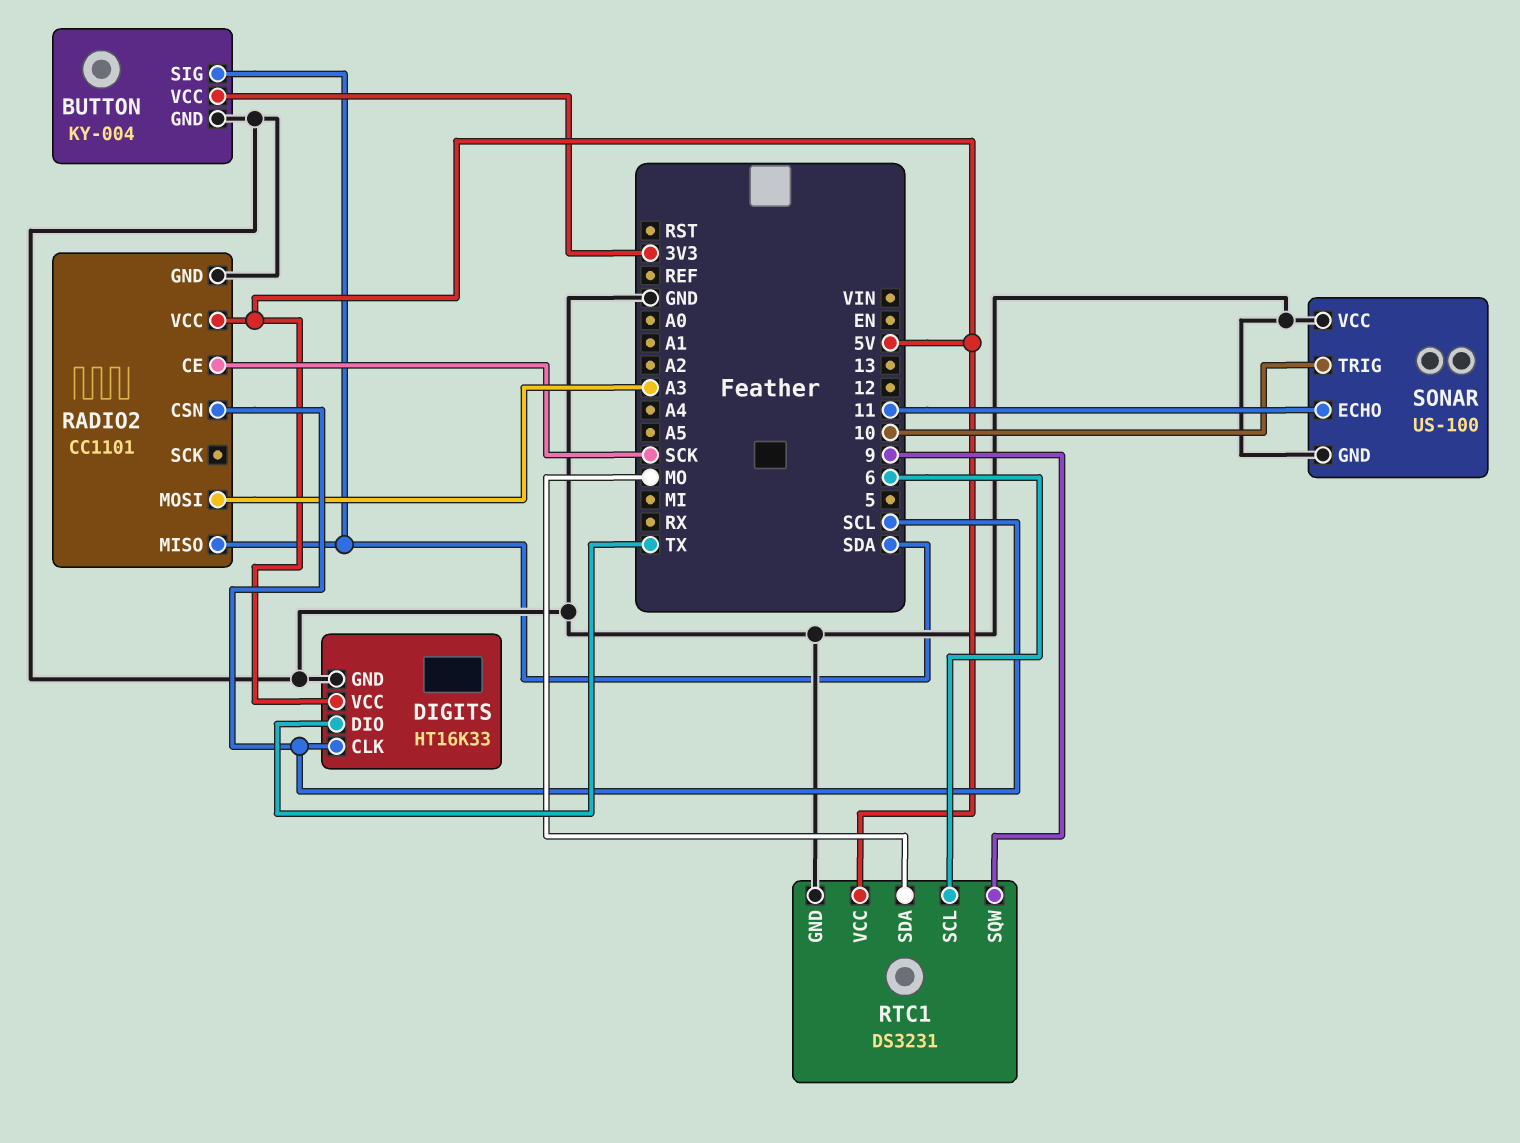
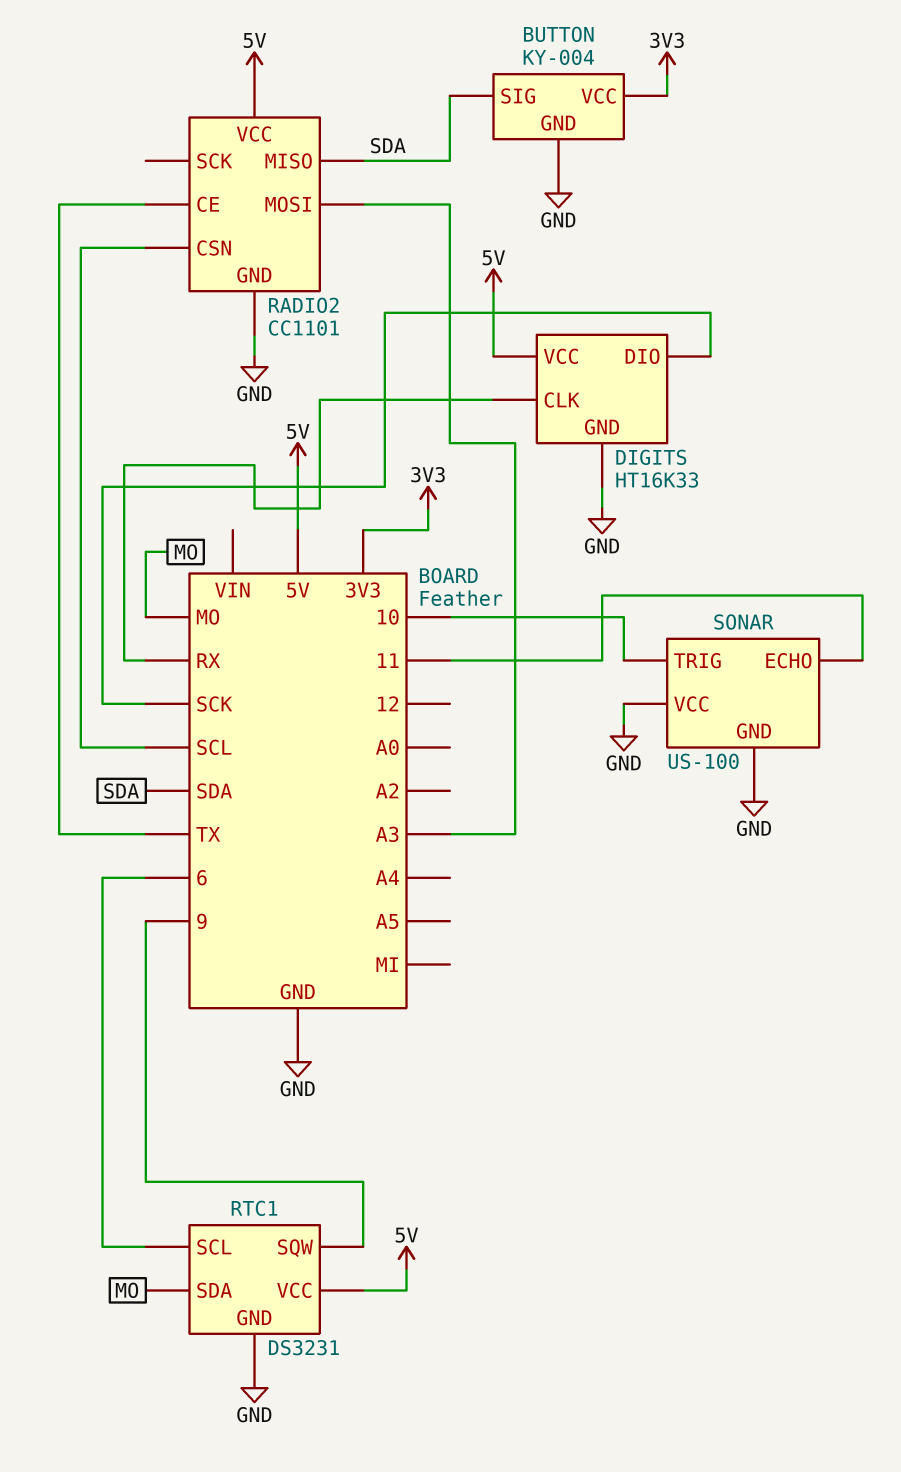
DIGITS pin CLK: SCL -> RX
DIGITS pin DIO: TX -> SCK
RADIO2 pin CE: SCK -> TX

